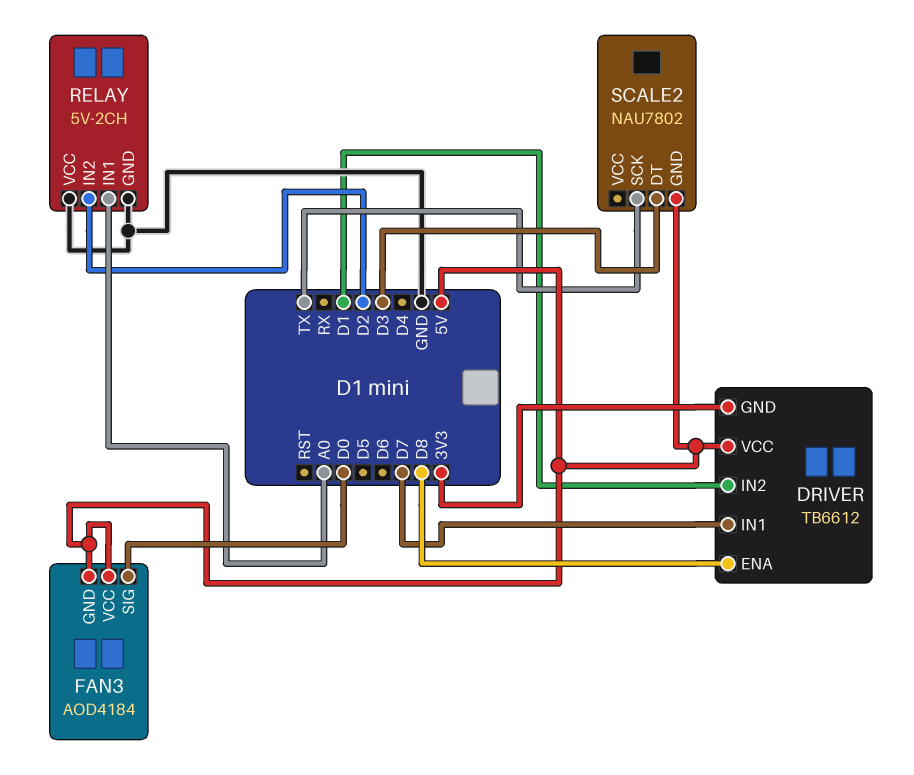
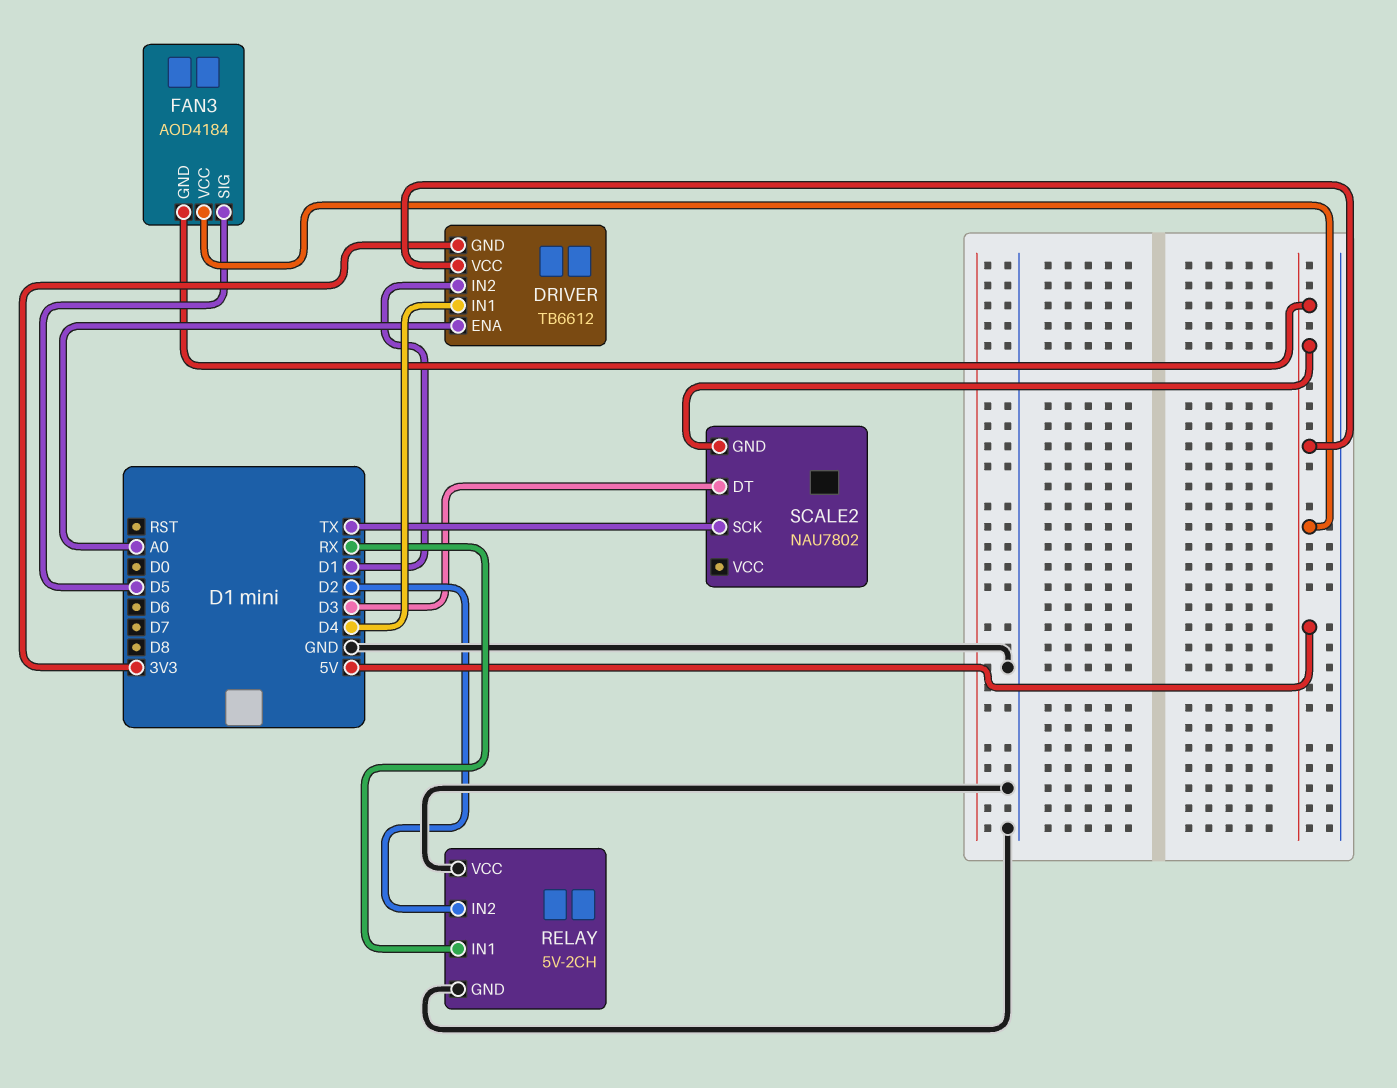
DRIVER pin ENA: D8 -> A0
DRIVER pin IN1: D7 -> D4
FAN3 pin SIG: D0 -> D5
RELAY pin IN1: A0 -> RX

